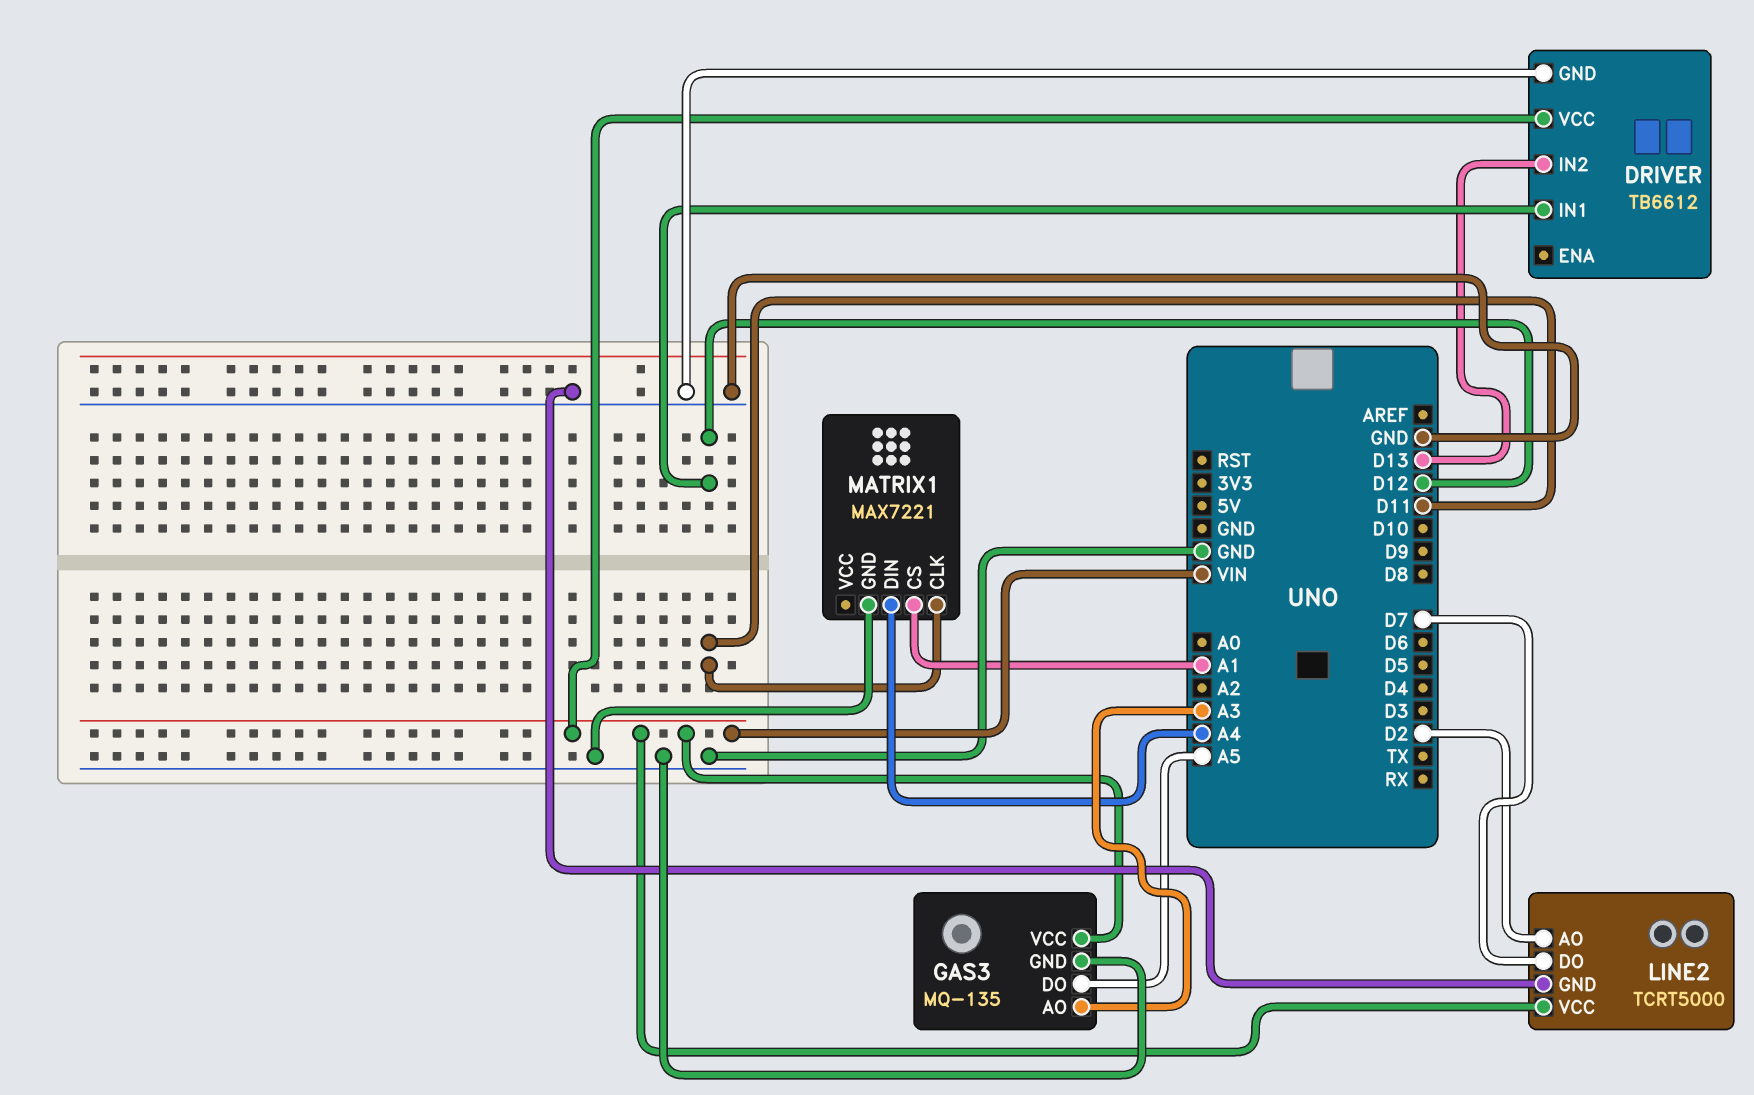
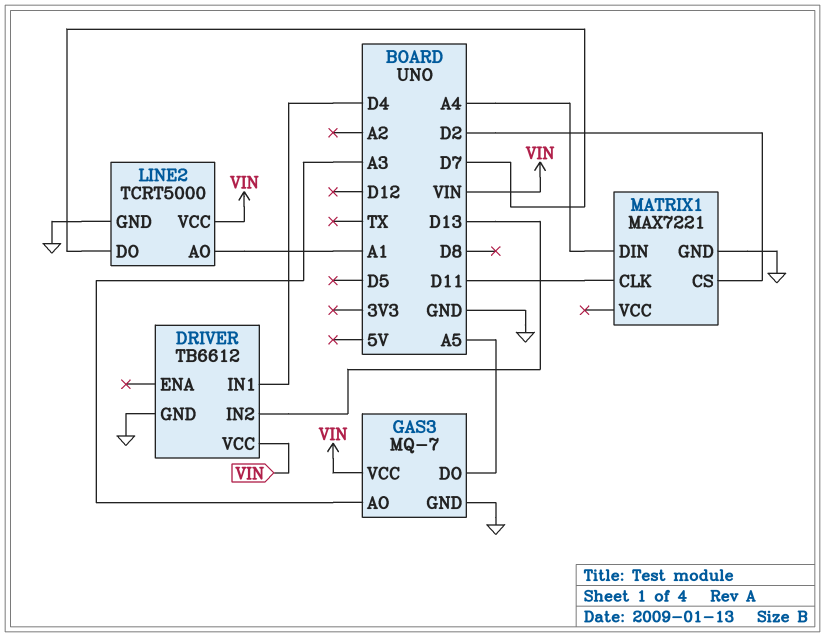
DRIVER pin IN1: D12 -> D4
GAS3: MQ-135 -> MQ-7
LINE2 pin AO: D2 -> A1
MATRIX1 pin CS: A1 -> D2

